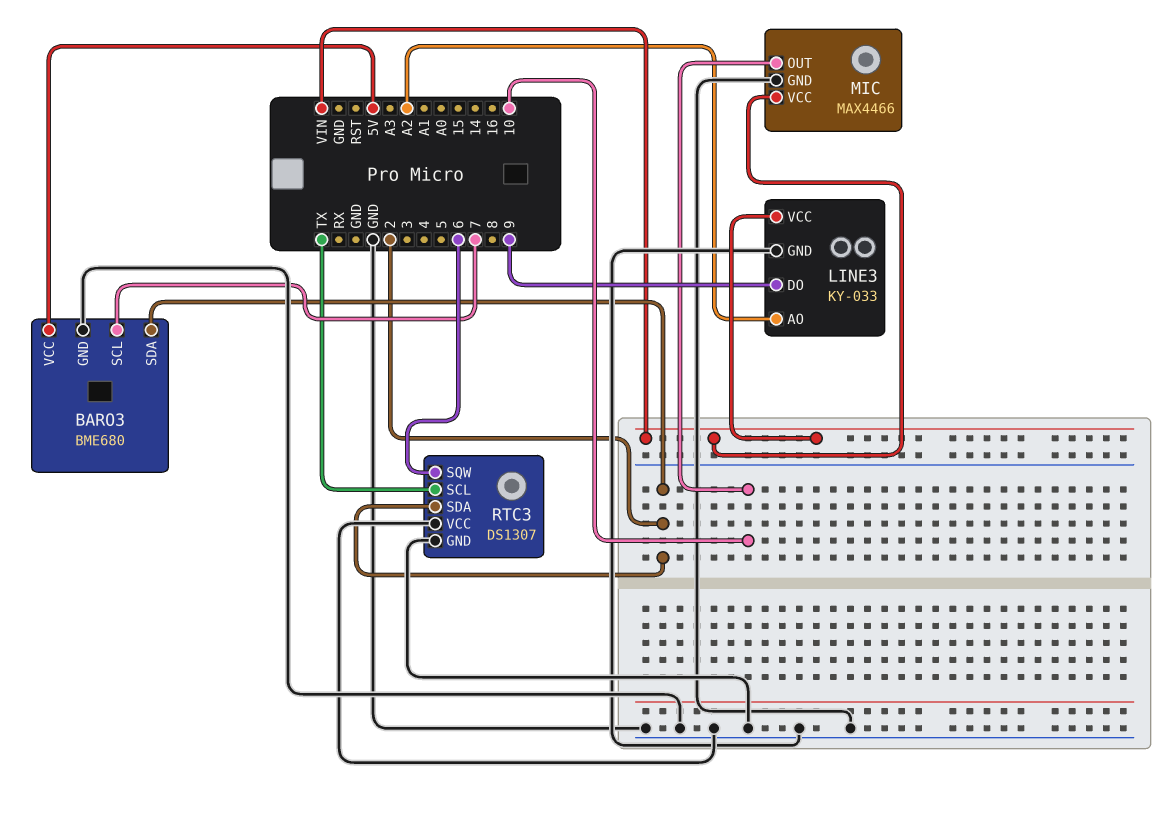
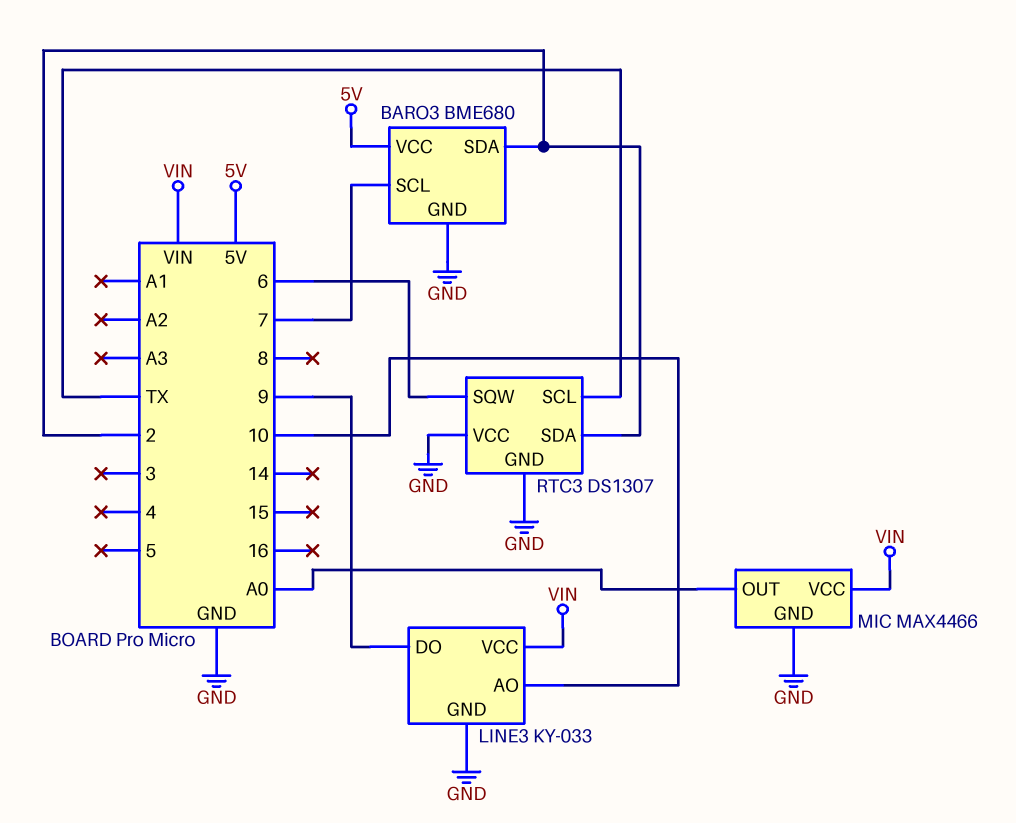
LINE3 pin AO: A2 -> 10
MIC pin OUT: 10 -> A0

